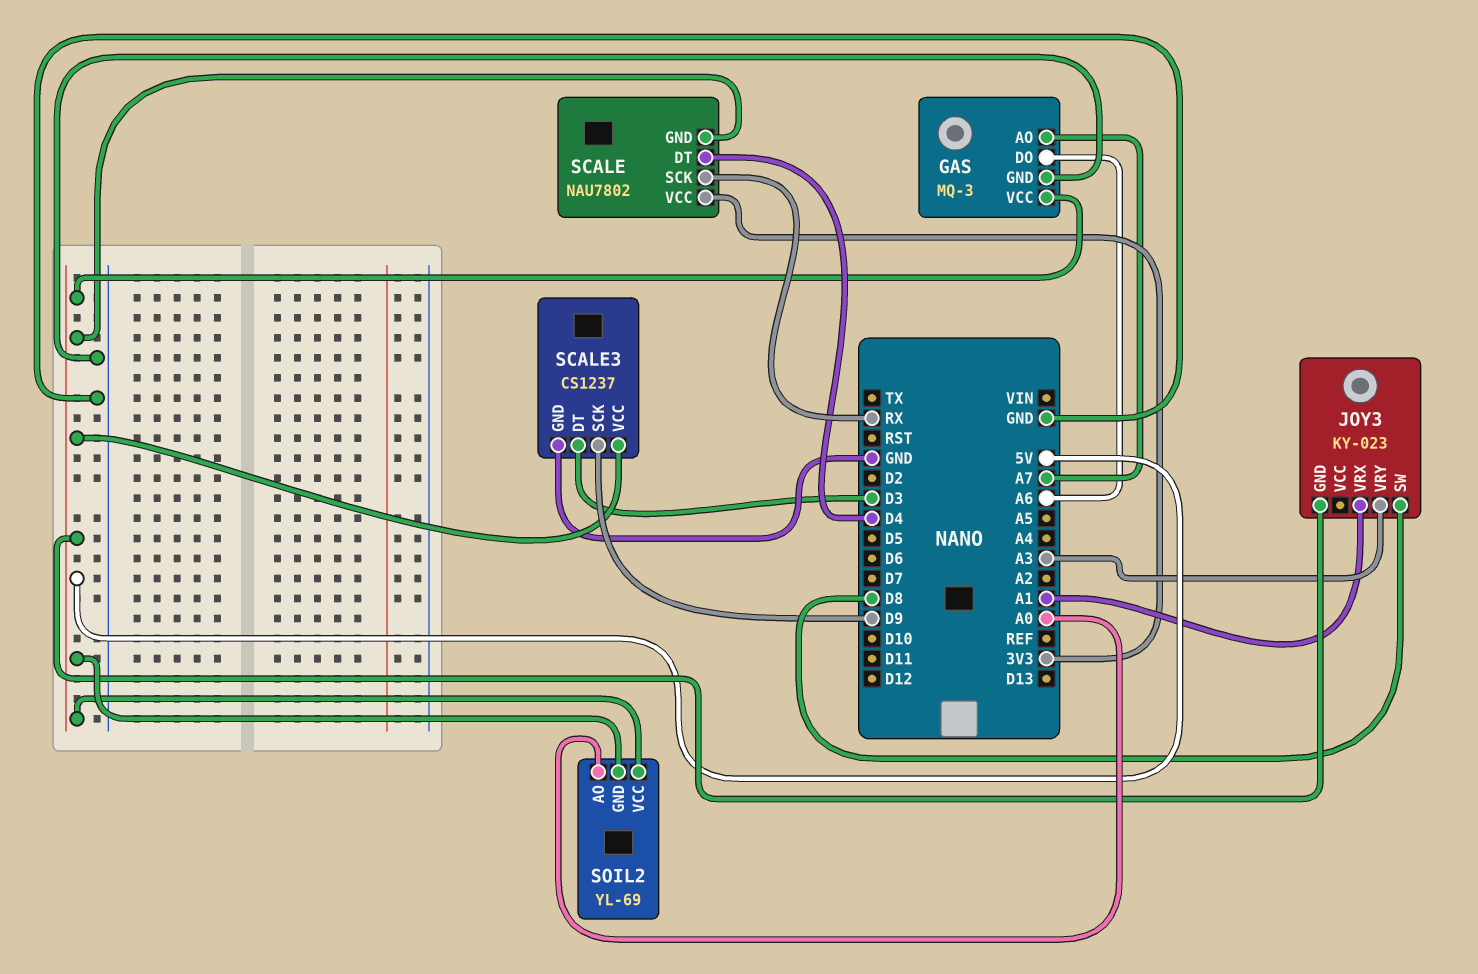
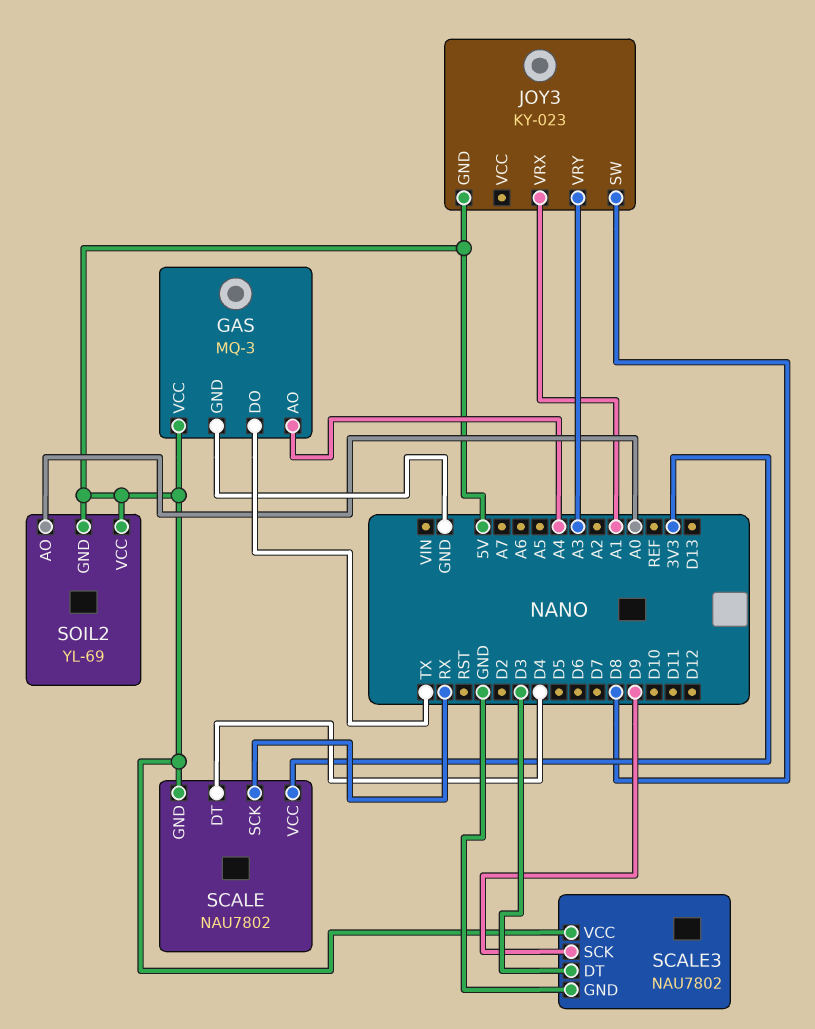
GAS pin AO: A7 -> A4
GAS pin DO: A6 -> TX
SCALE3: CS1237 -> NAU7802

